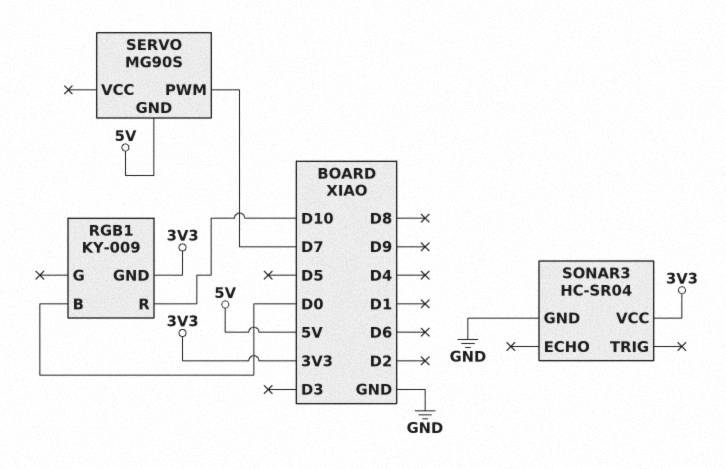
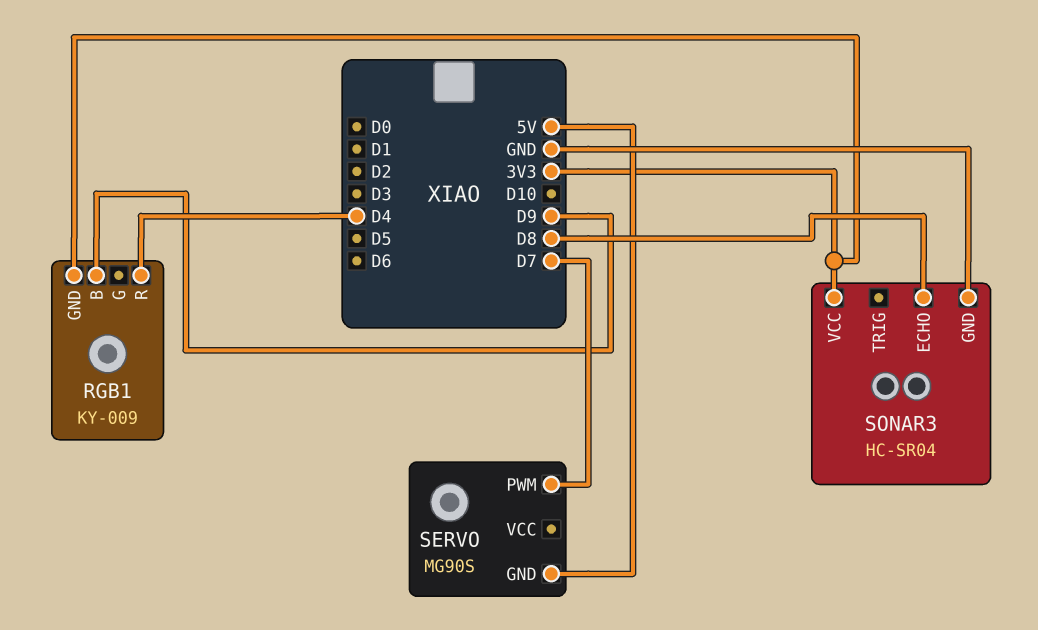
RGB1 pin B: D0 -> D9
RGB1 pin R: D10 -> D4
SONAR3 pin ECHO: none -> D8

